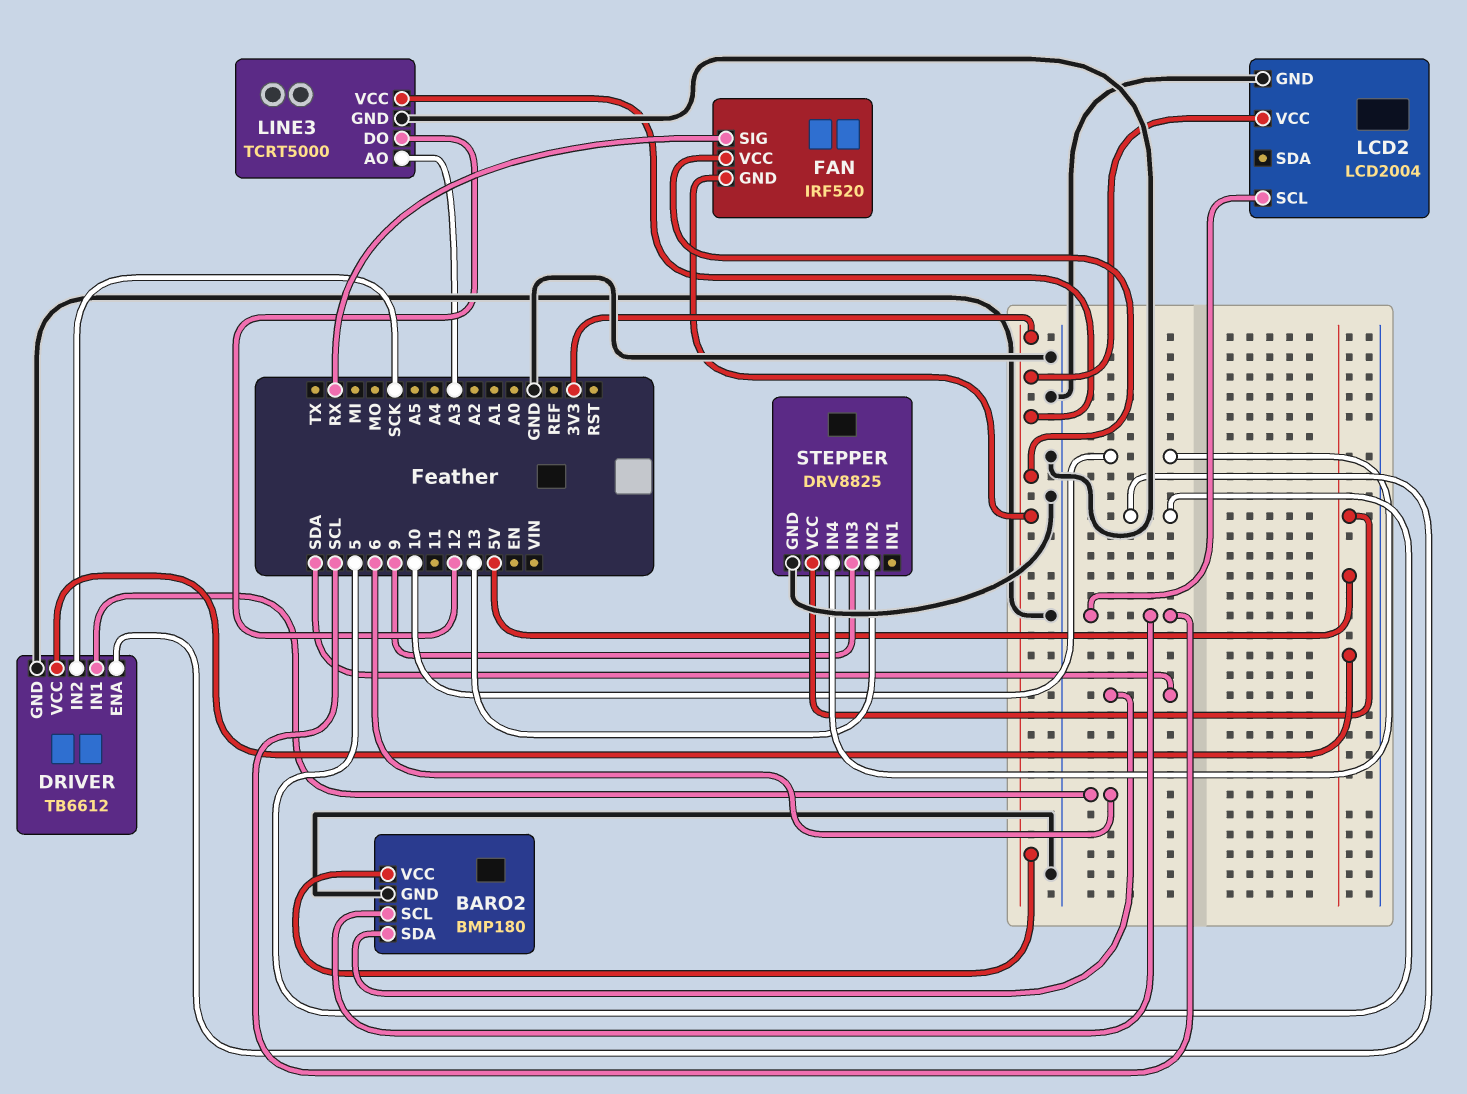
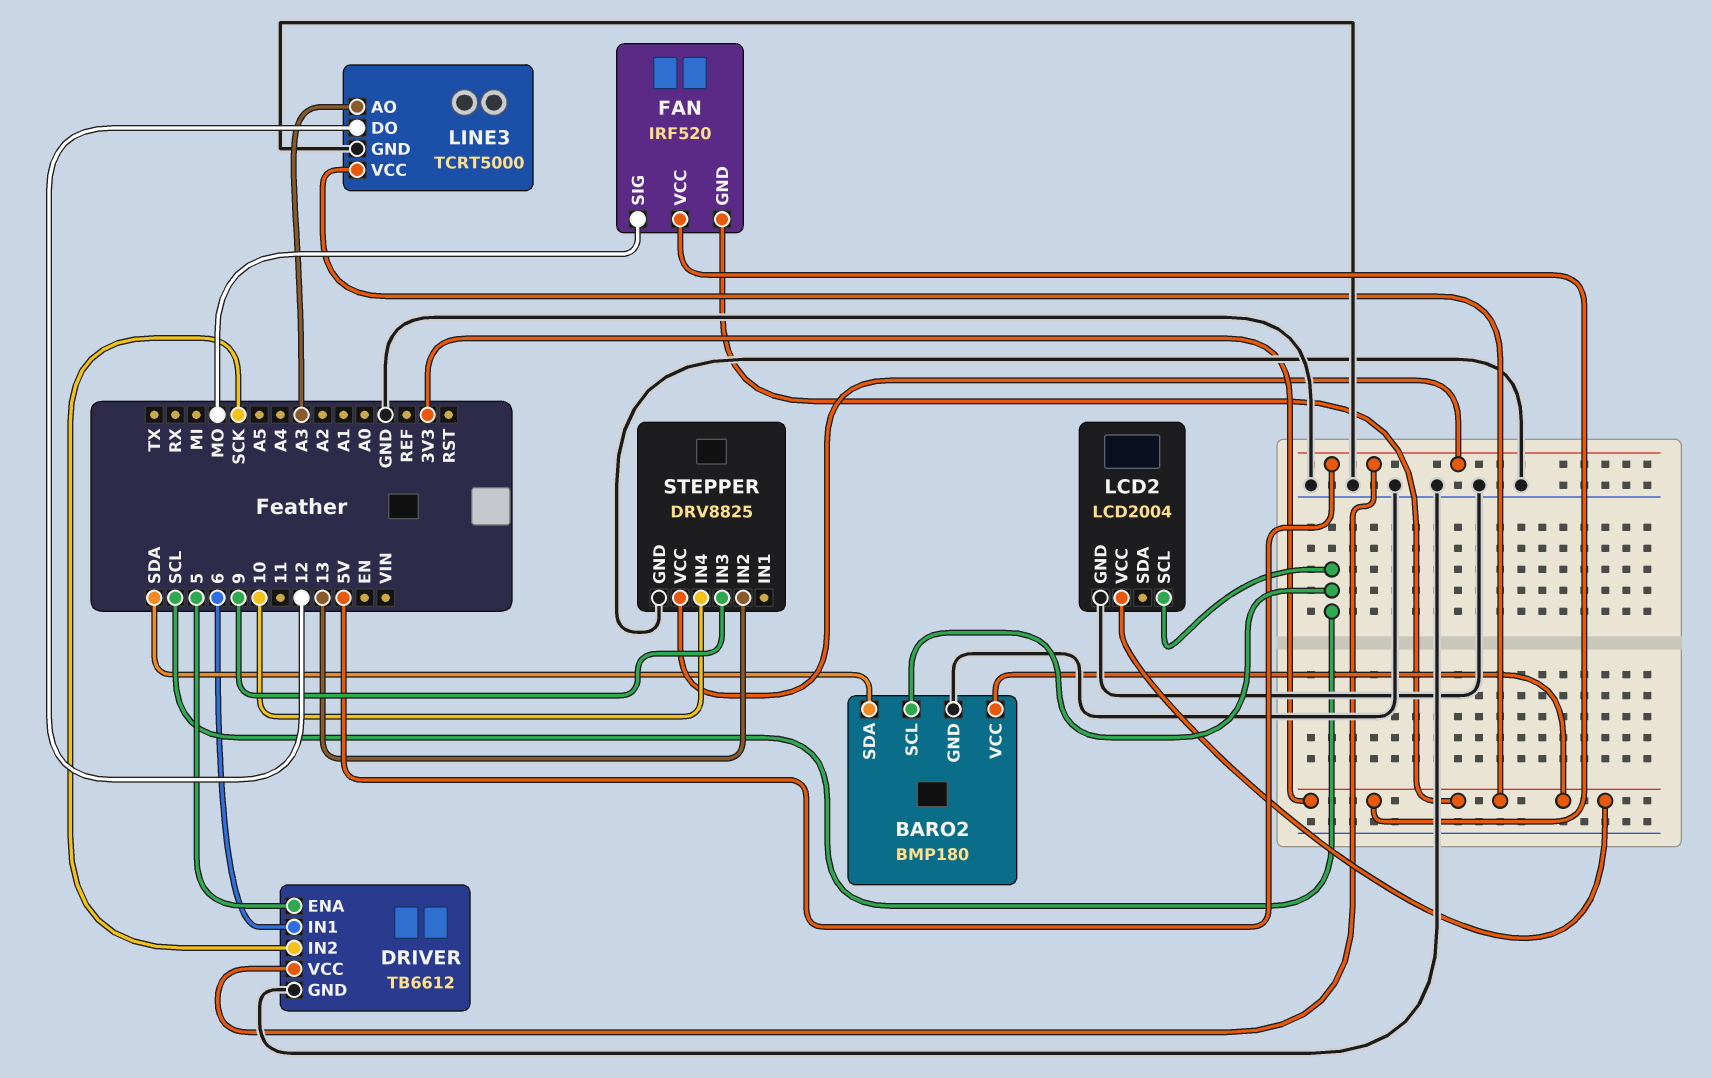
FAN pin SIG: RX -> MO

